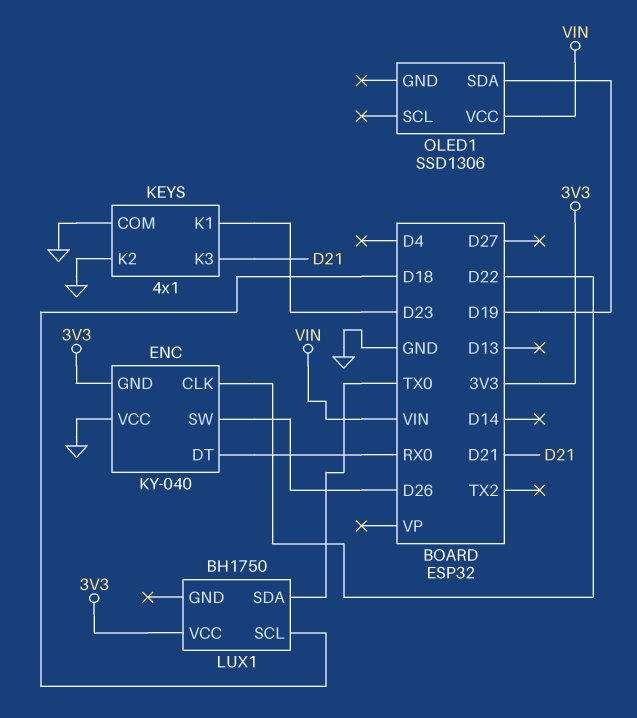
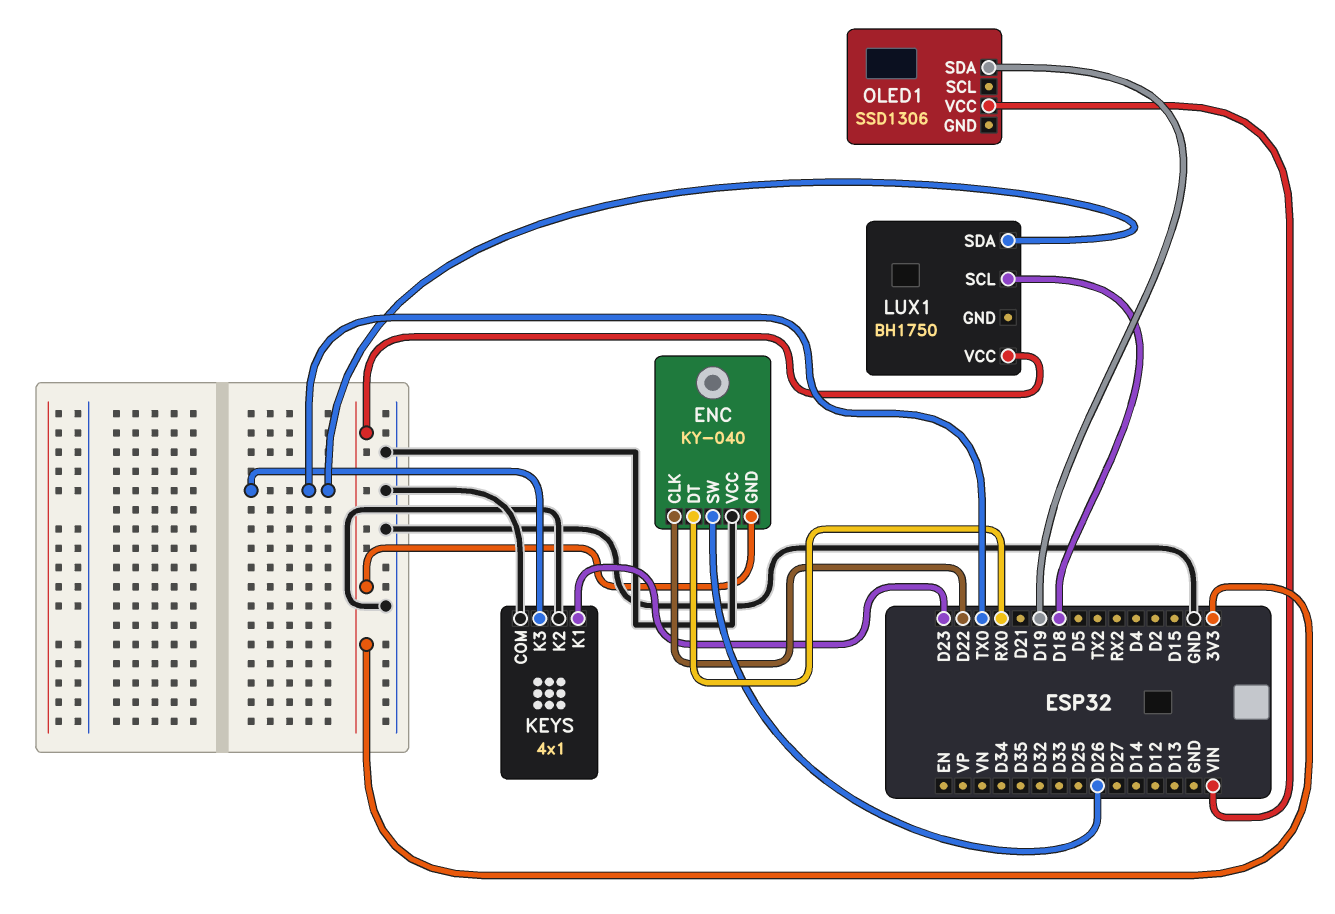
KEYS pin K3: D21 -> TX0

